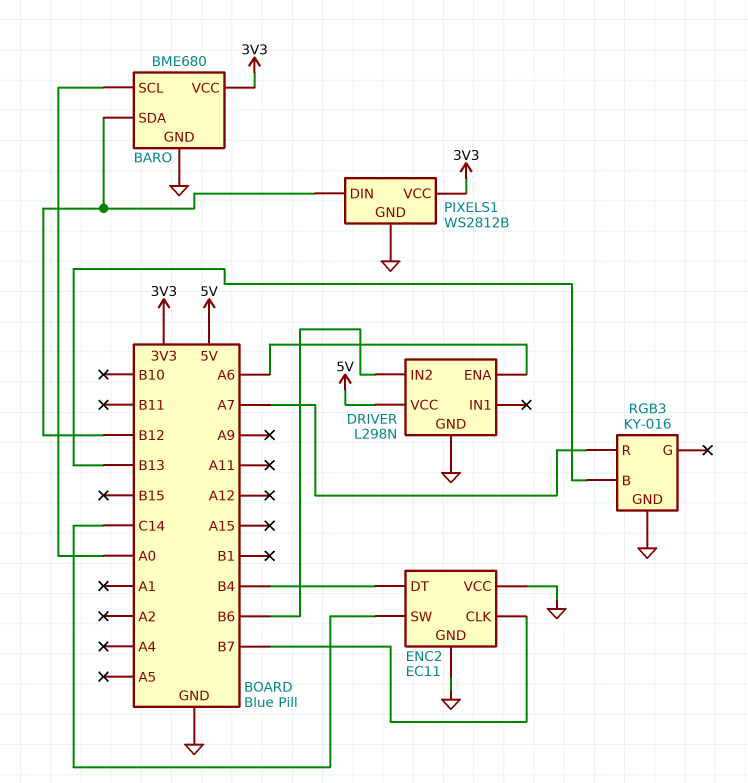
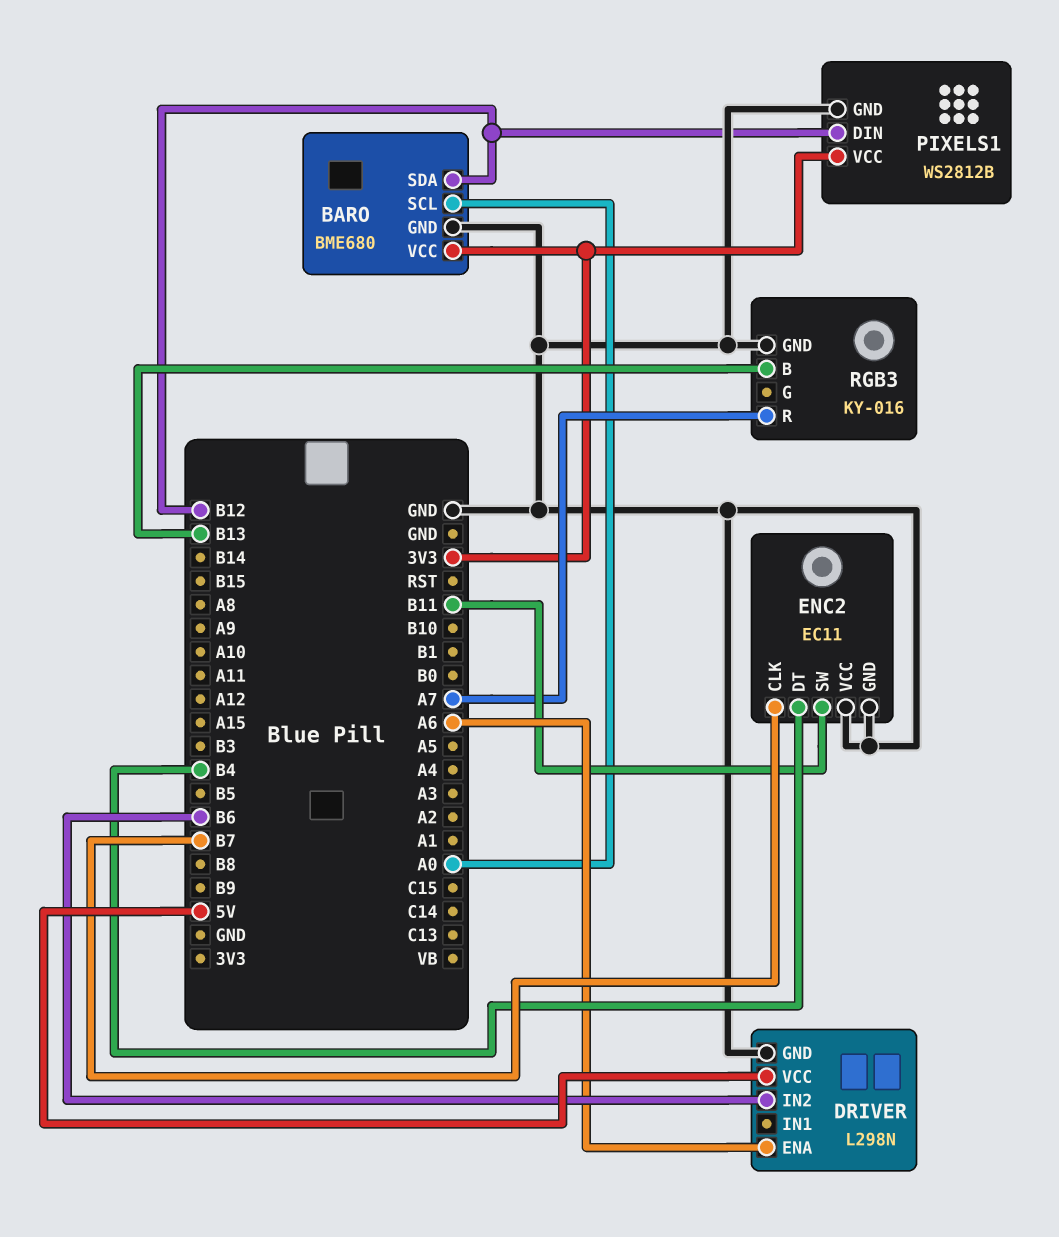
ENC2 pin SW: C14 -> B11

